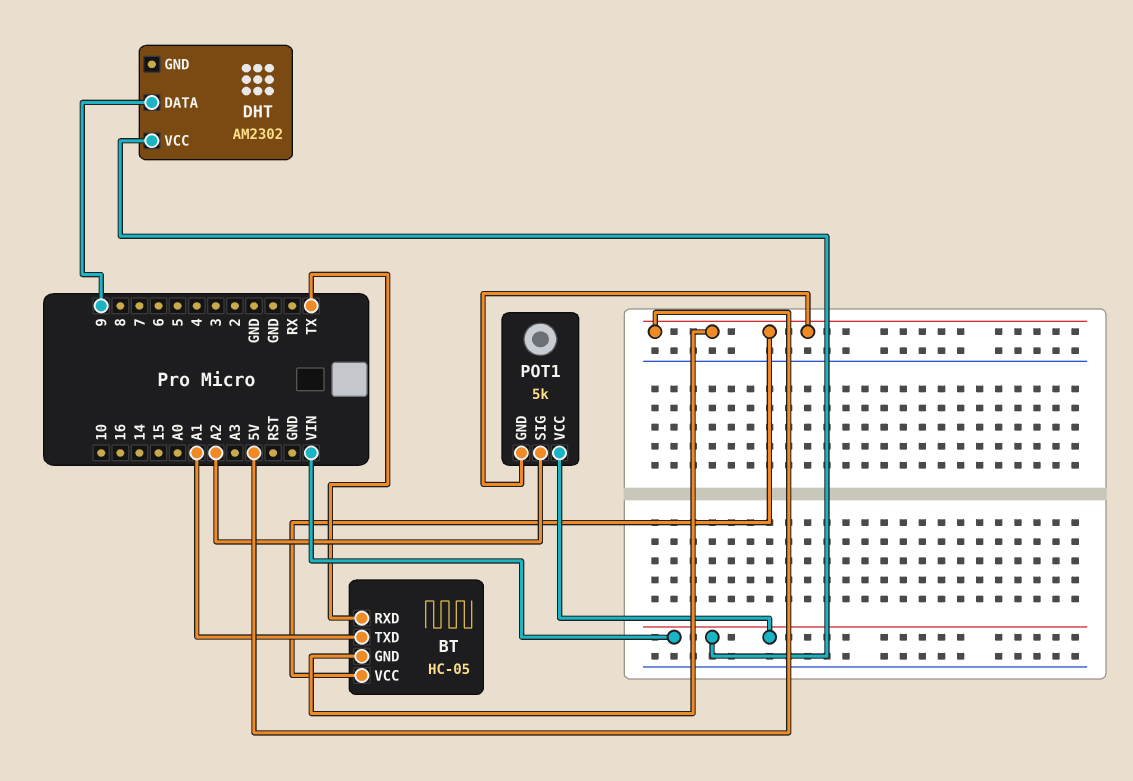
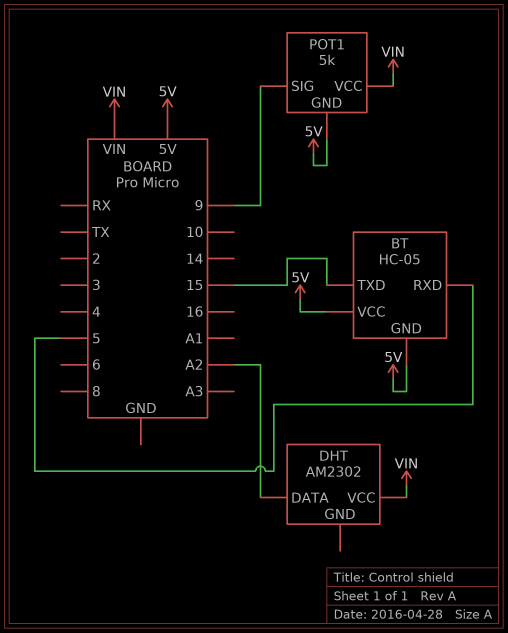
BT pin RXD: TX -> 5
BT pin TXD: A1 -> 15
DHT pin DATA: 9 -> A2
POT1 pin SIG: A2 -> 9

